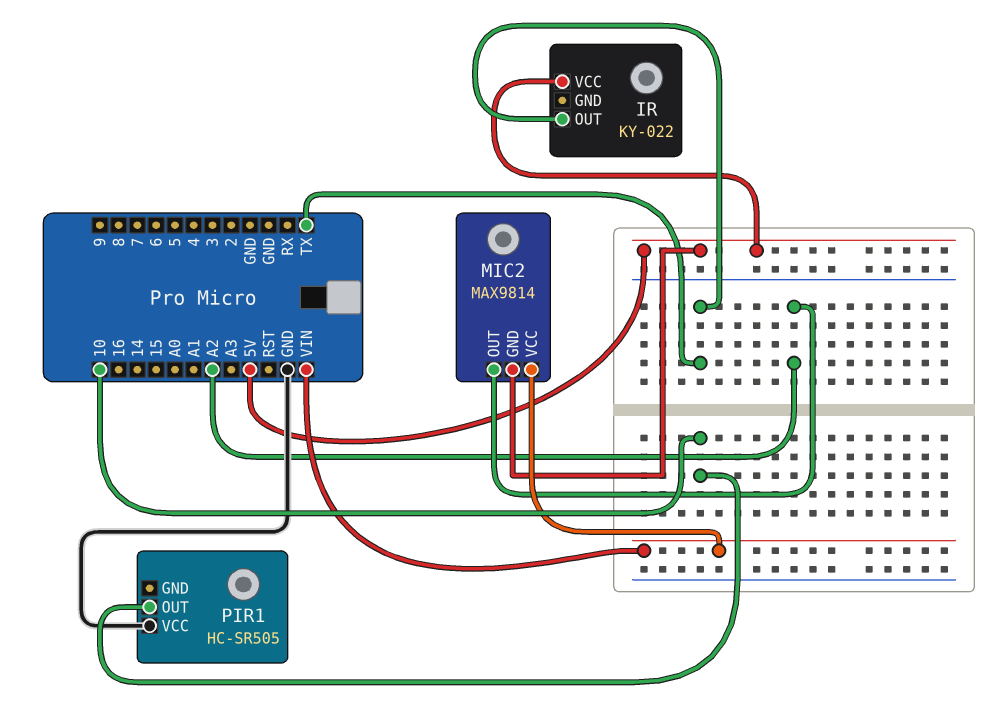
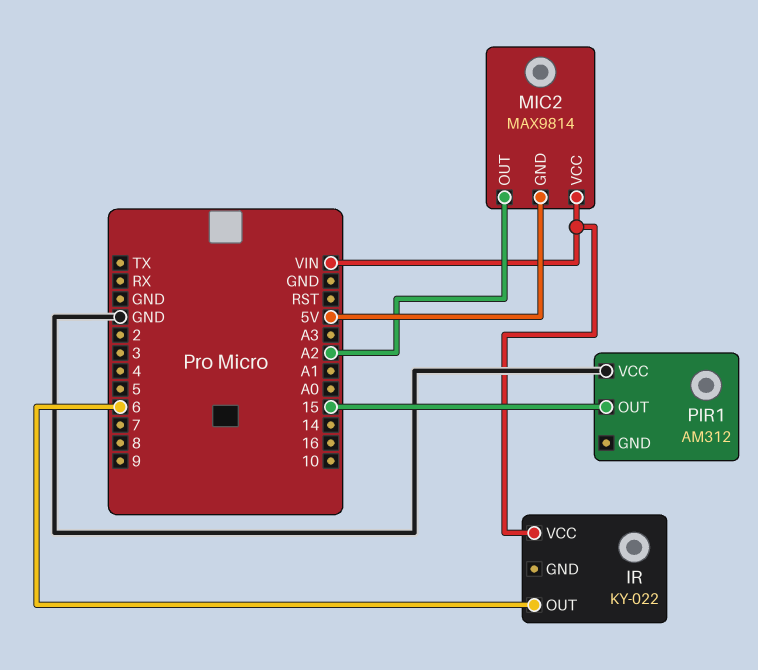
IR pin OUT: TX -> 6
IR pin VCC: 5V -> VIN
PIR1: HC-SR505 -> AM312
PIR1 pin OUT: 10 -> 15

